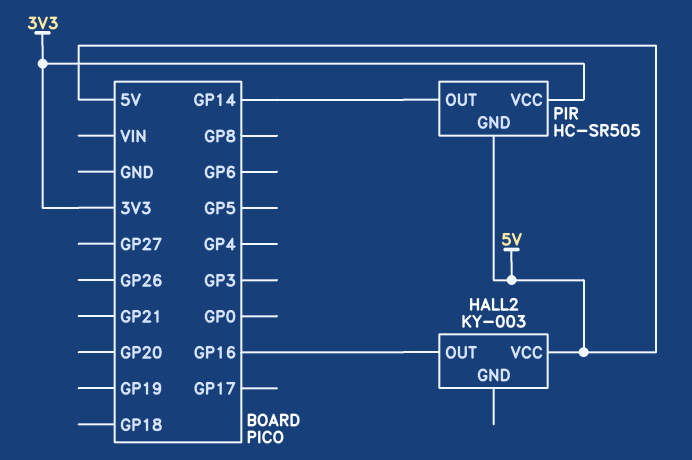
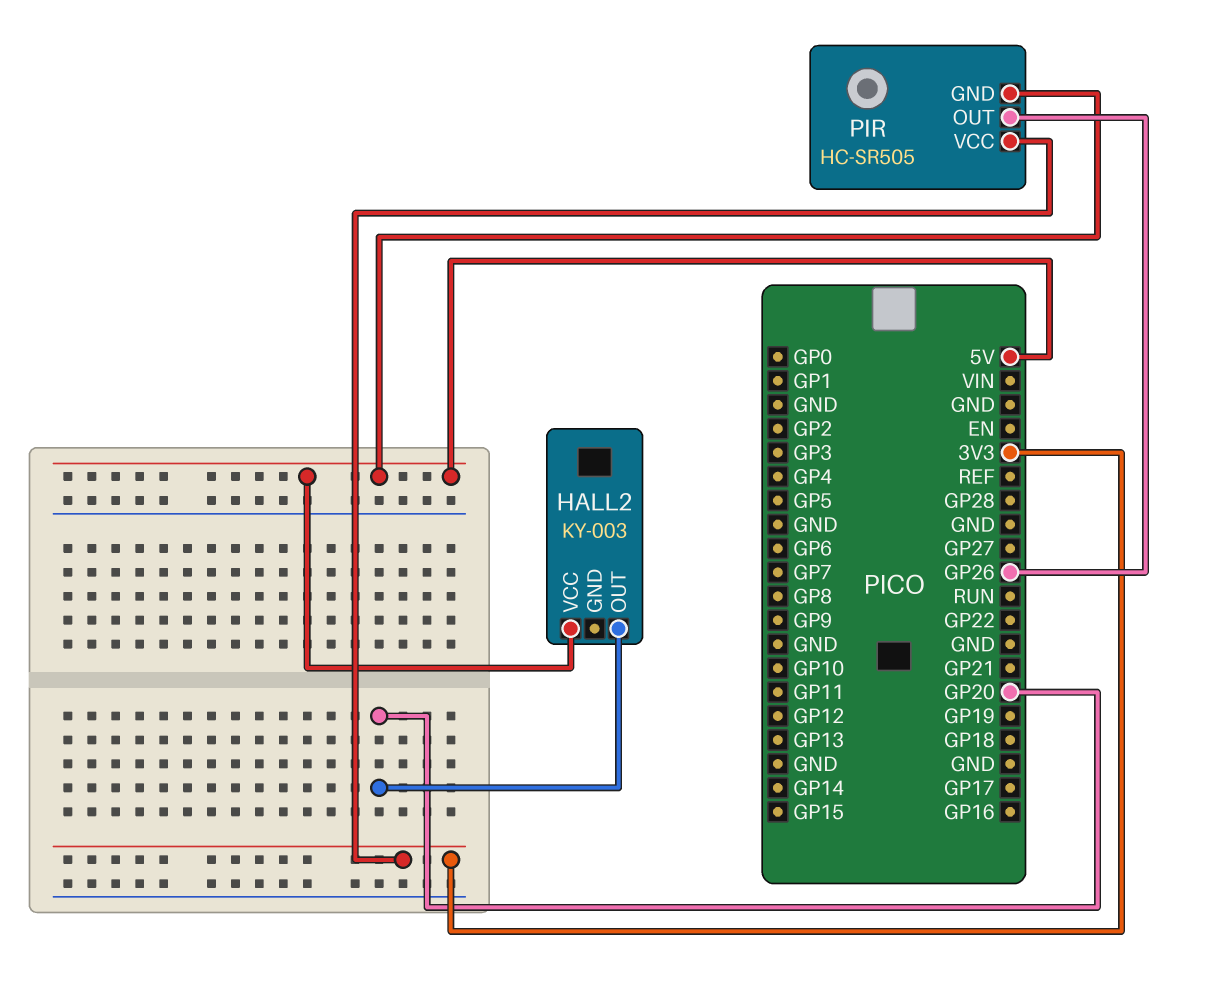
HALL2 pin OUT: GP16 -> GP20
PIR pin OUT: GP14 -> GP26

